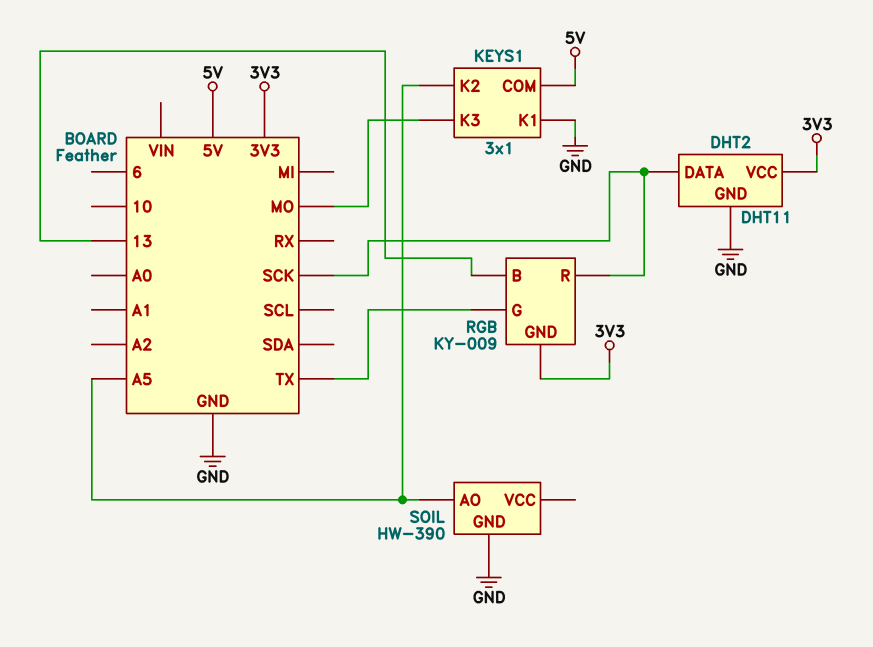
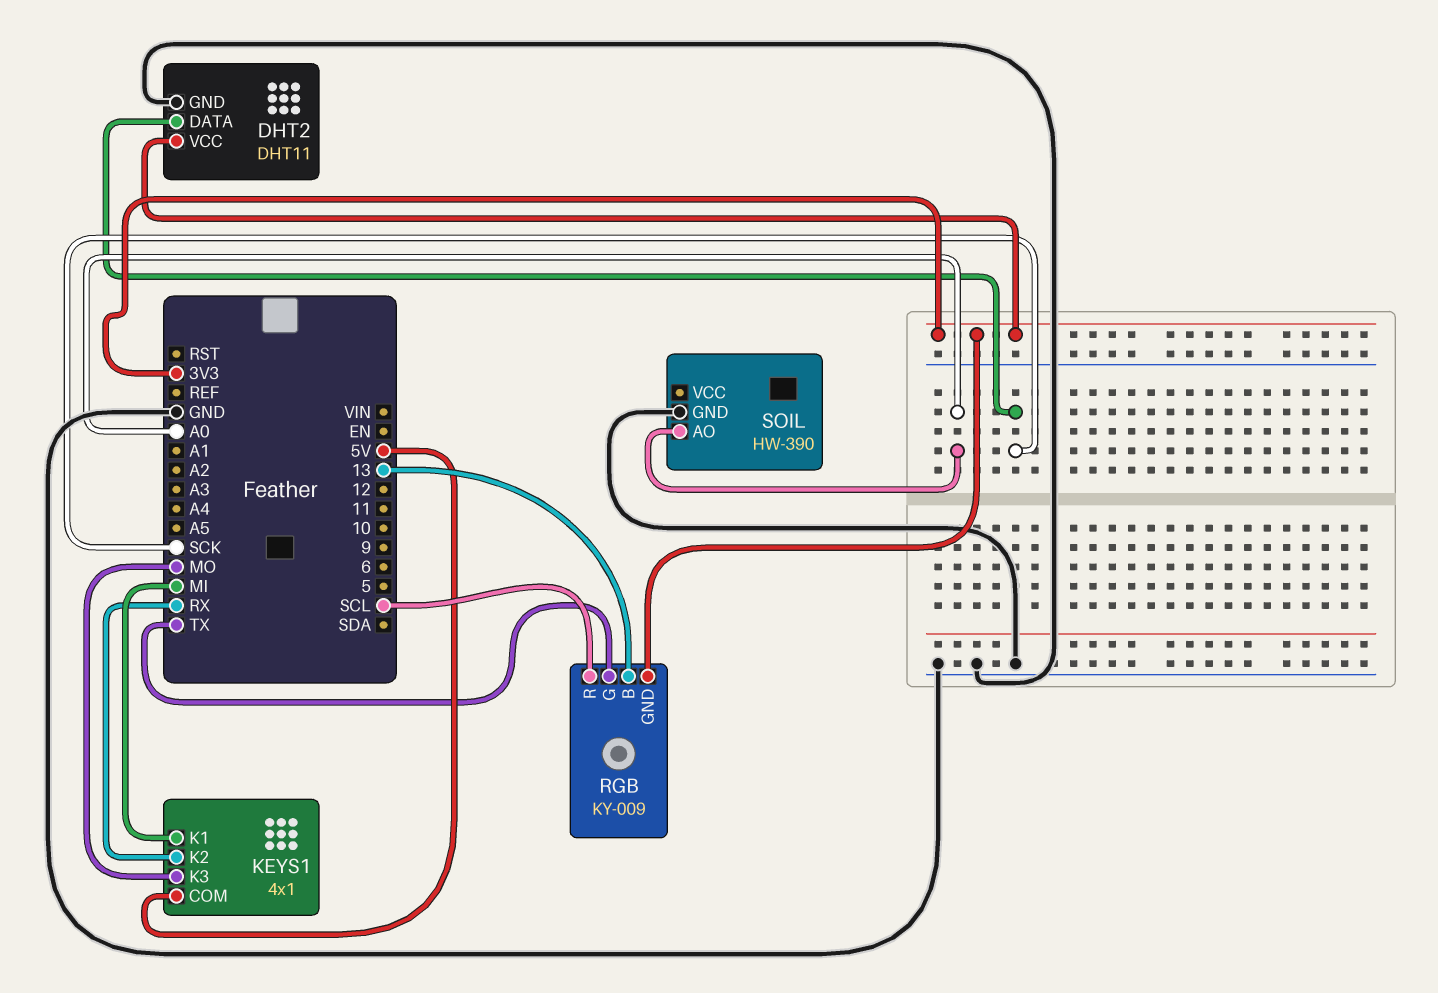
KEYS1: 3x1 -> 4x1
KEYS1 pin K1: GND -> MI
KEYS1 pin K2: A5 -> RX
RGB pin R: SCK -> SCL
SOIL pin AO: A5 -> A0

